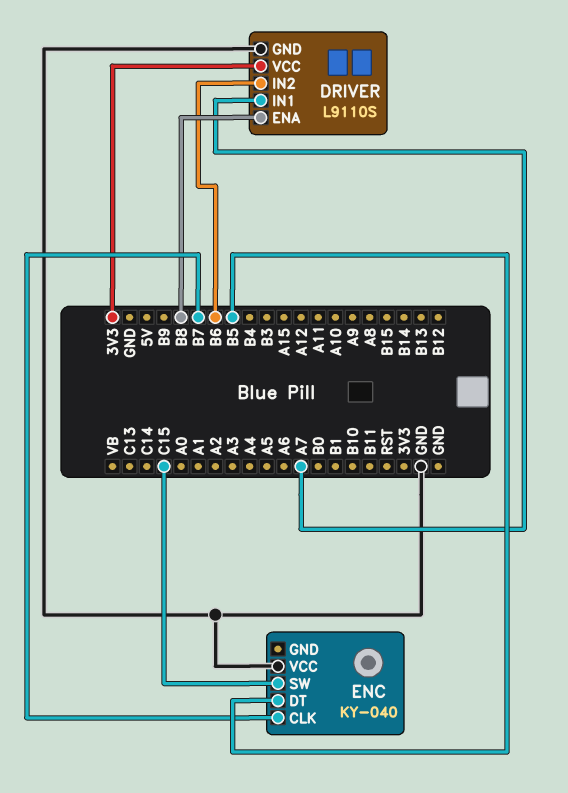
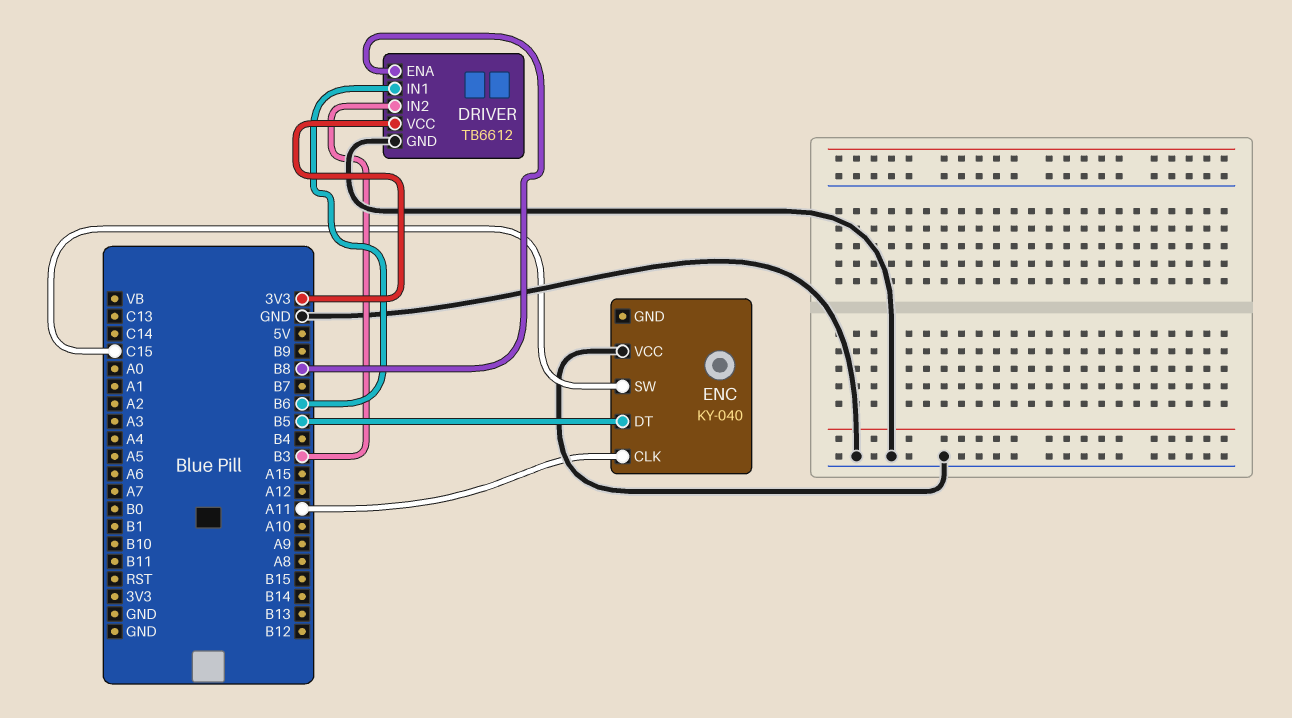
DRIVER: L9110S -> TB6612
DRIVER pin IN1: A7 -> B6
DRIVER pin IN2: B6 -> B3
ENC pin CLK: B7 -> A11

